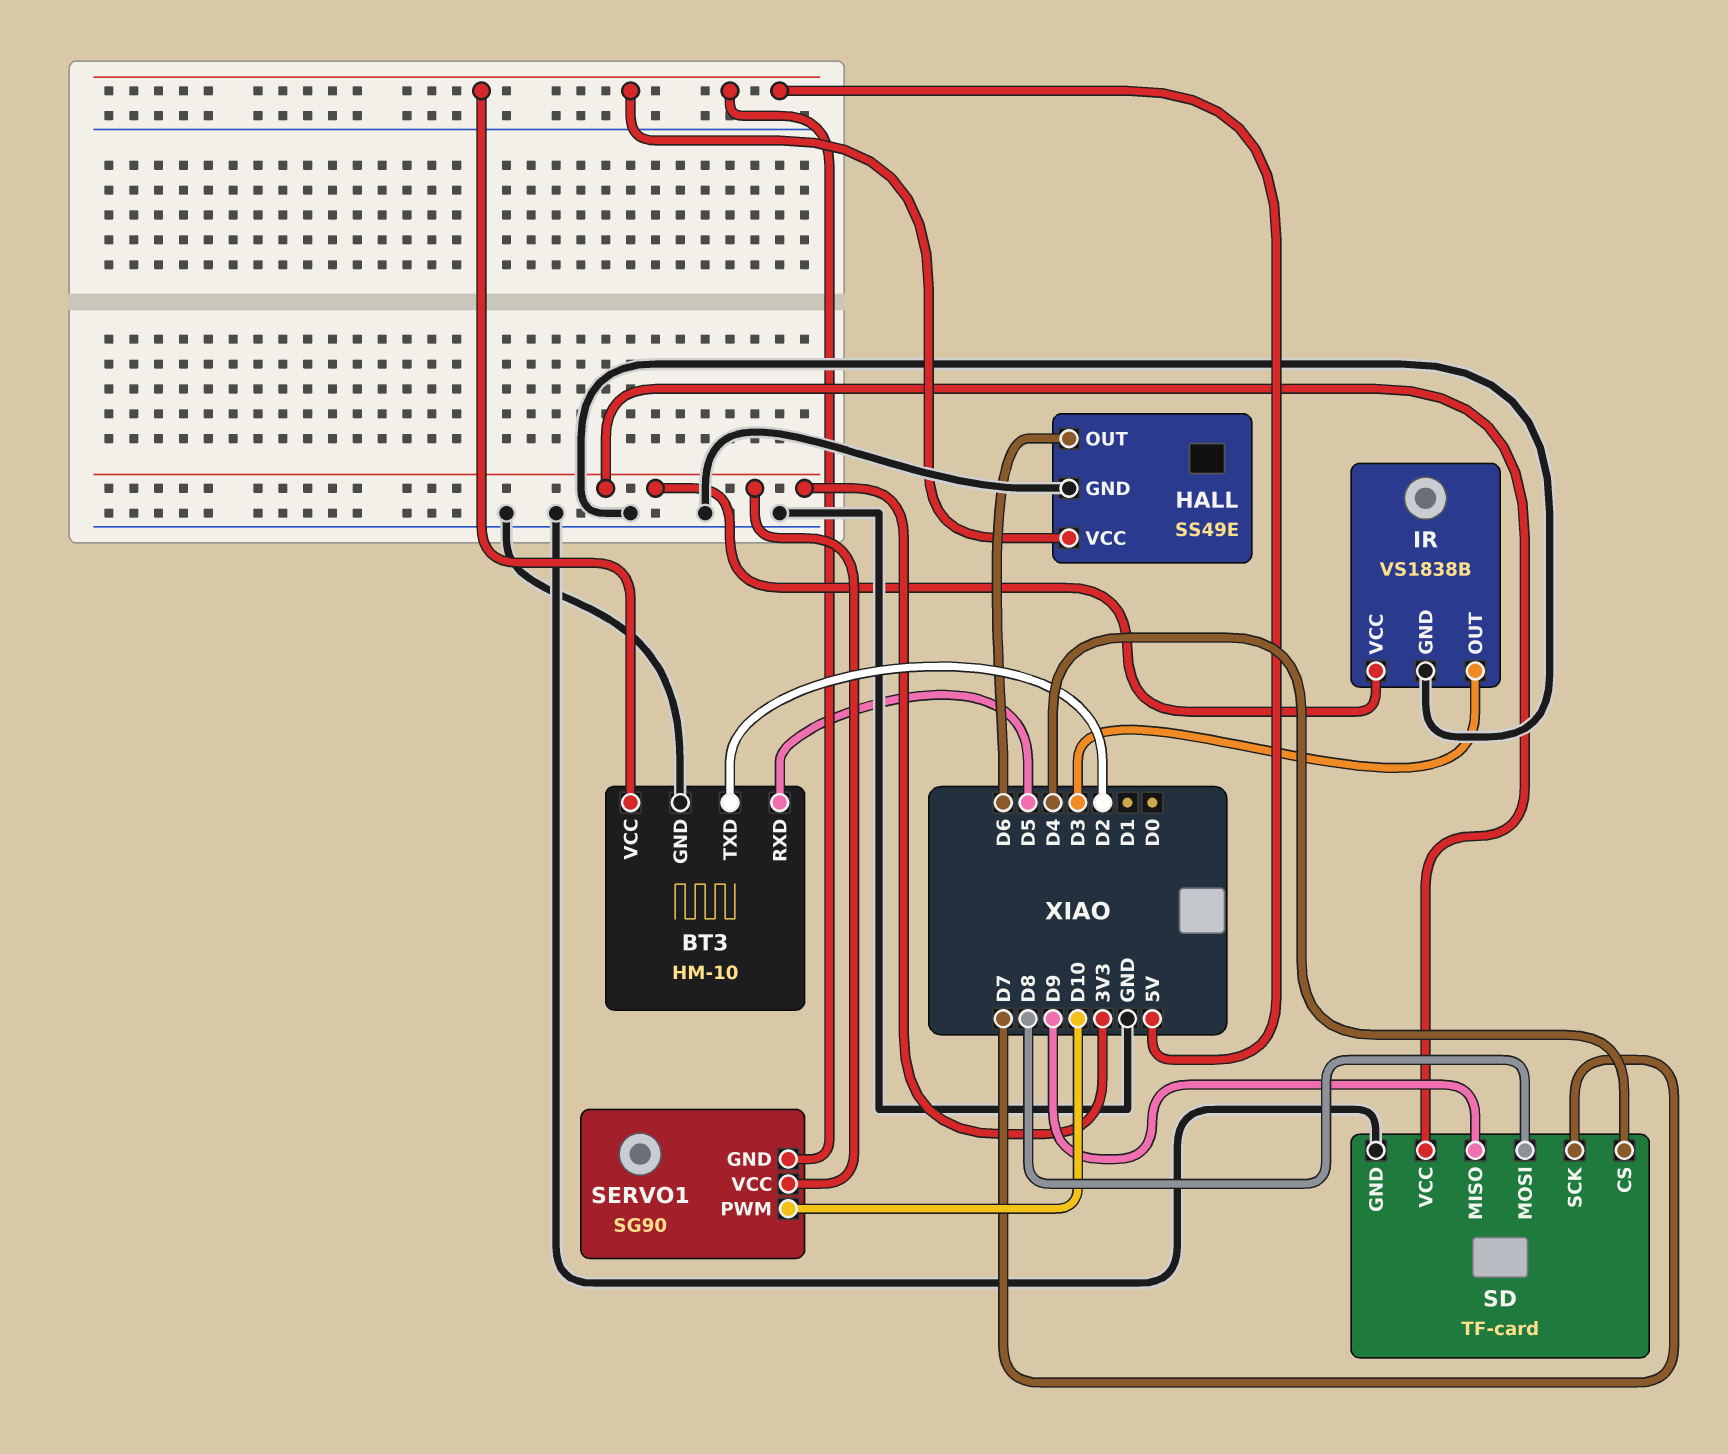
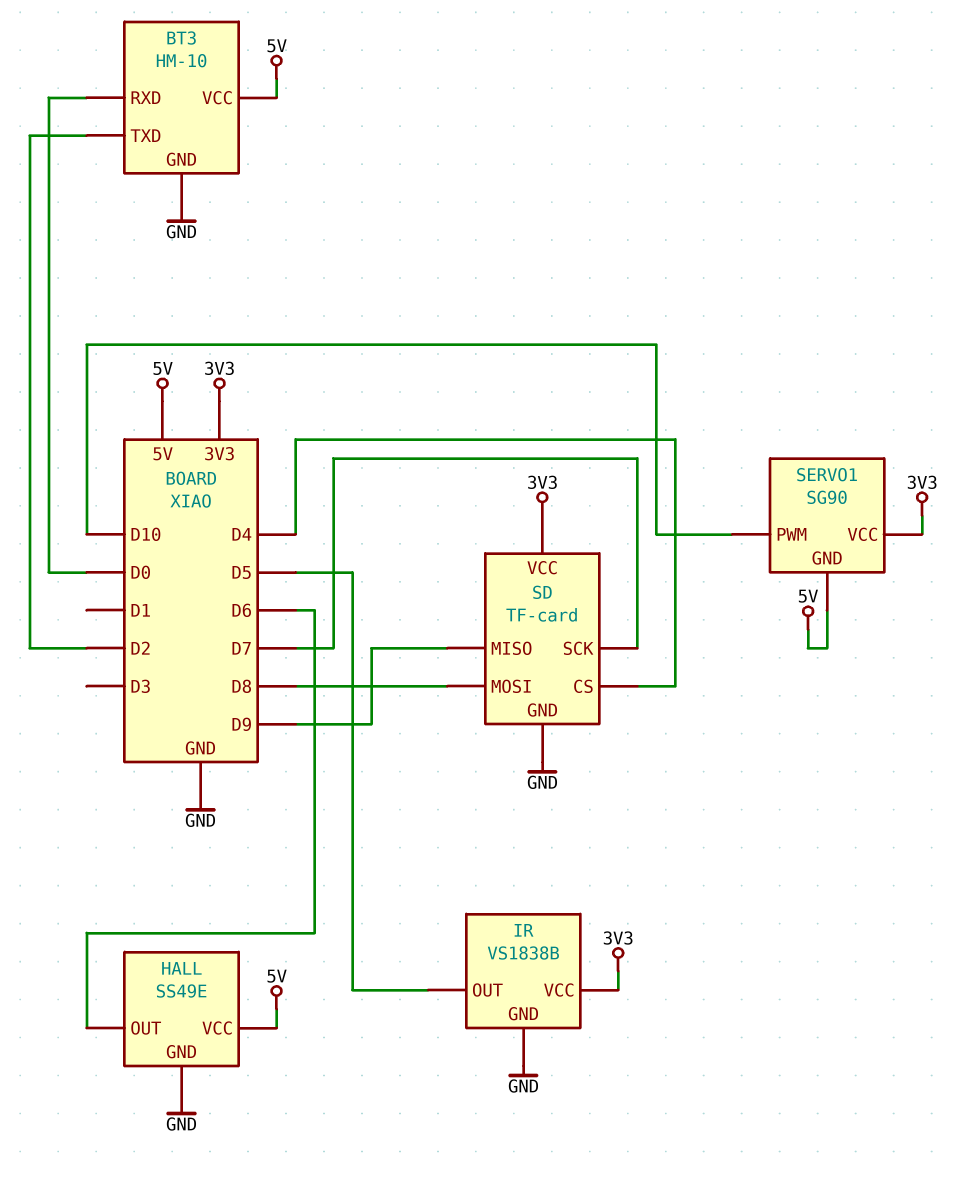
BT3 pin RXD: D5 -> D0
IR pin OUT: D3 -> D5

